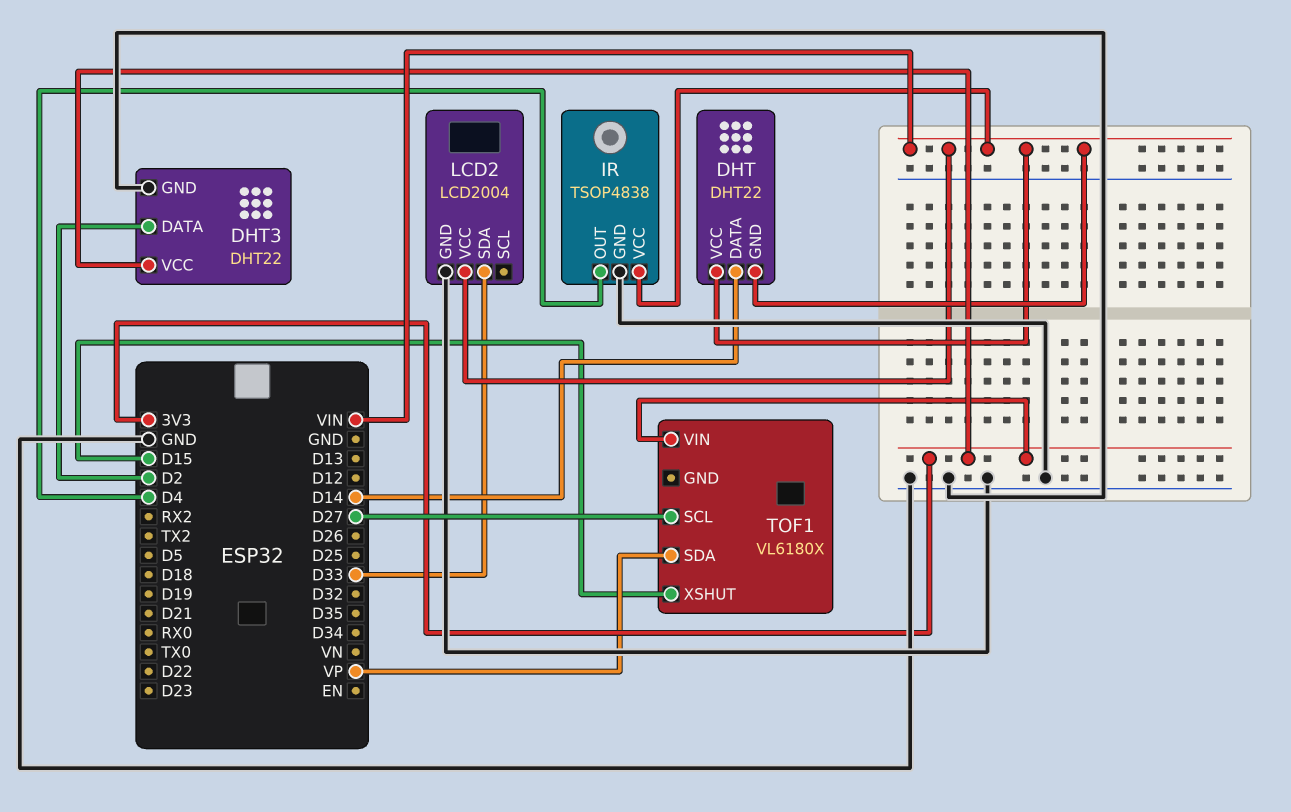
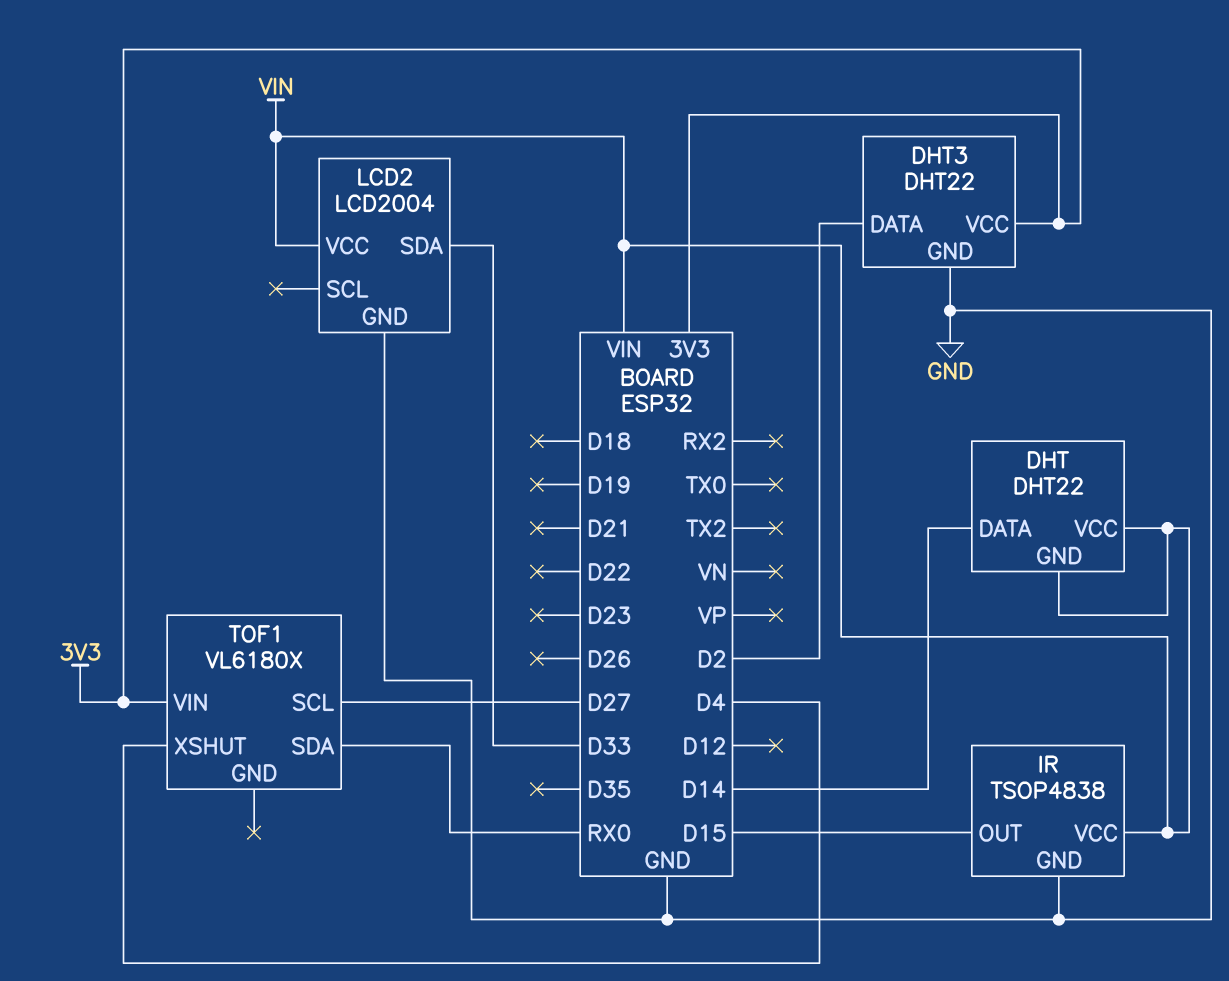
IR pin OUT: D4 -> D15
TOF1 pin SDA: VP -> RX0
TOF1 pin XSHUT: D15 -> D4

